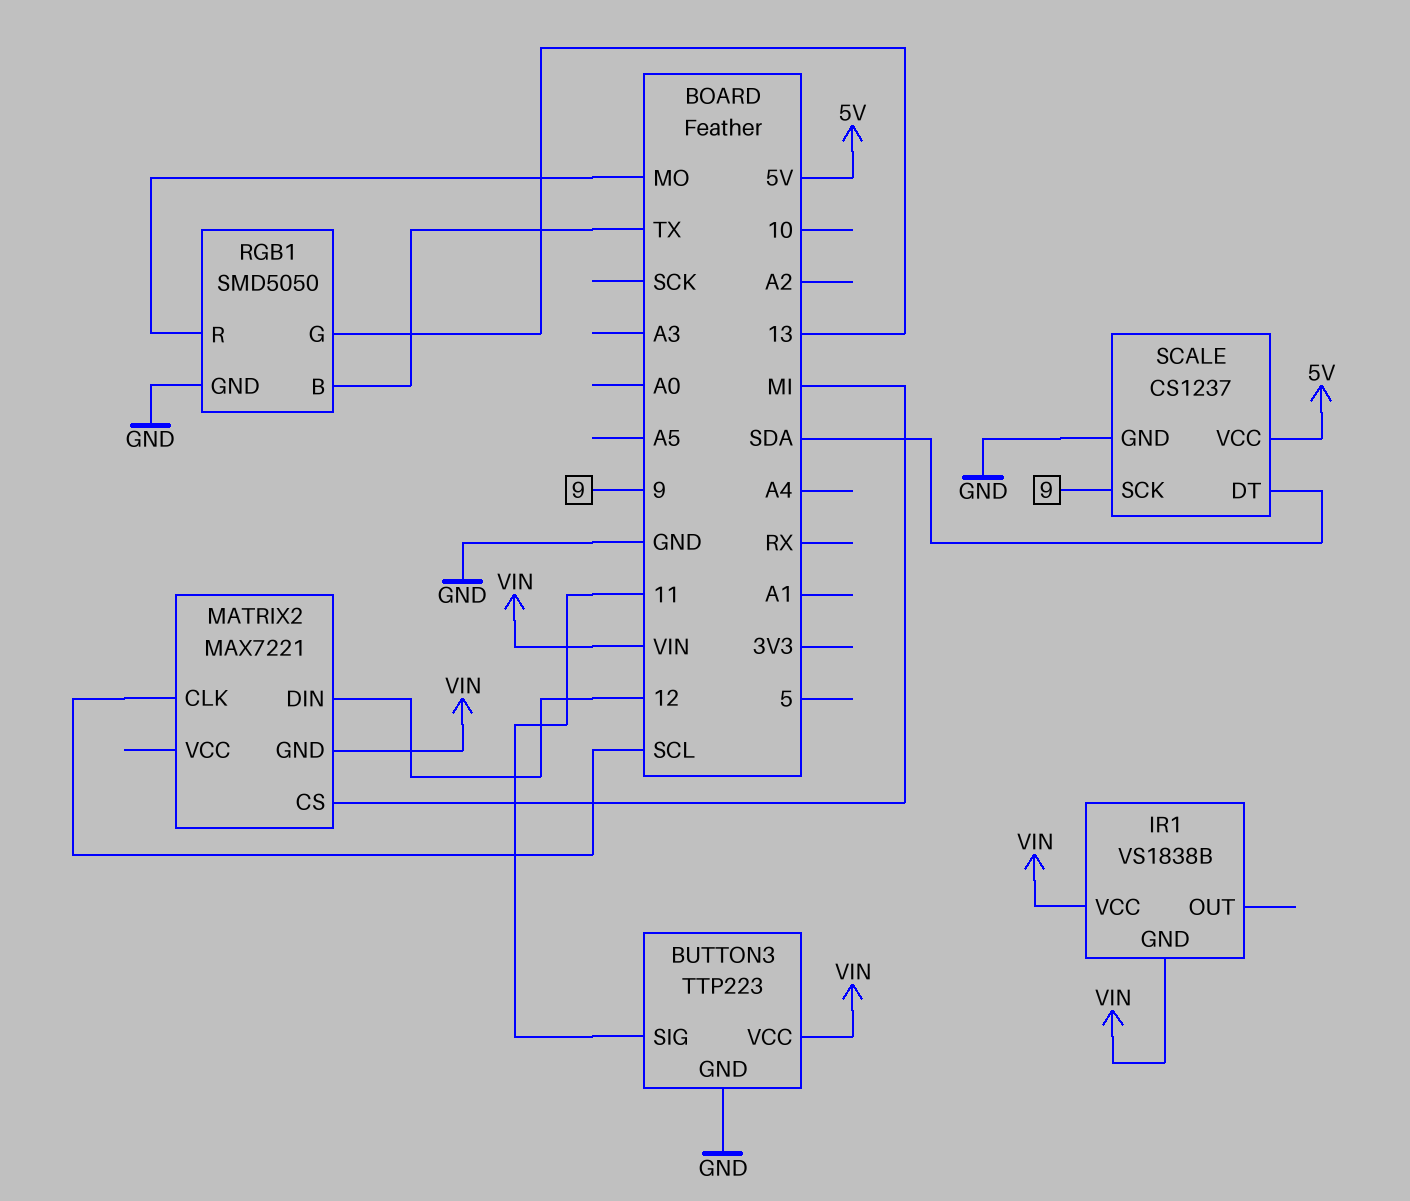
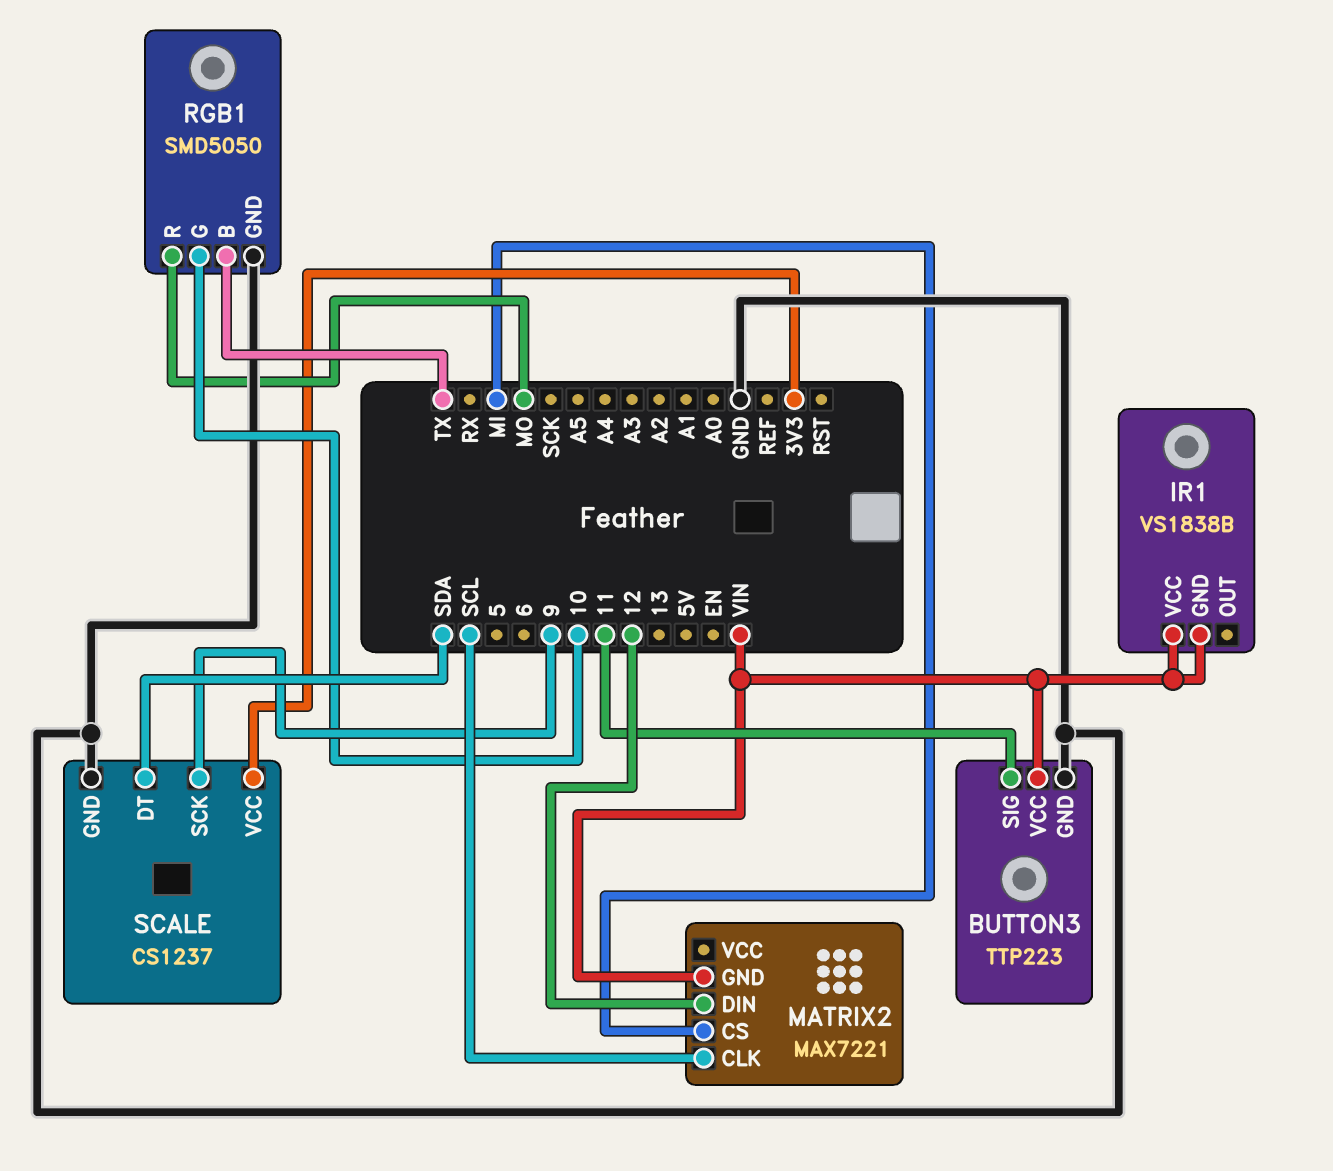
RGB1 pin G: 13 -> 10
SCALE pin VCC: 5V -> 3V3

